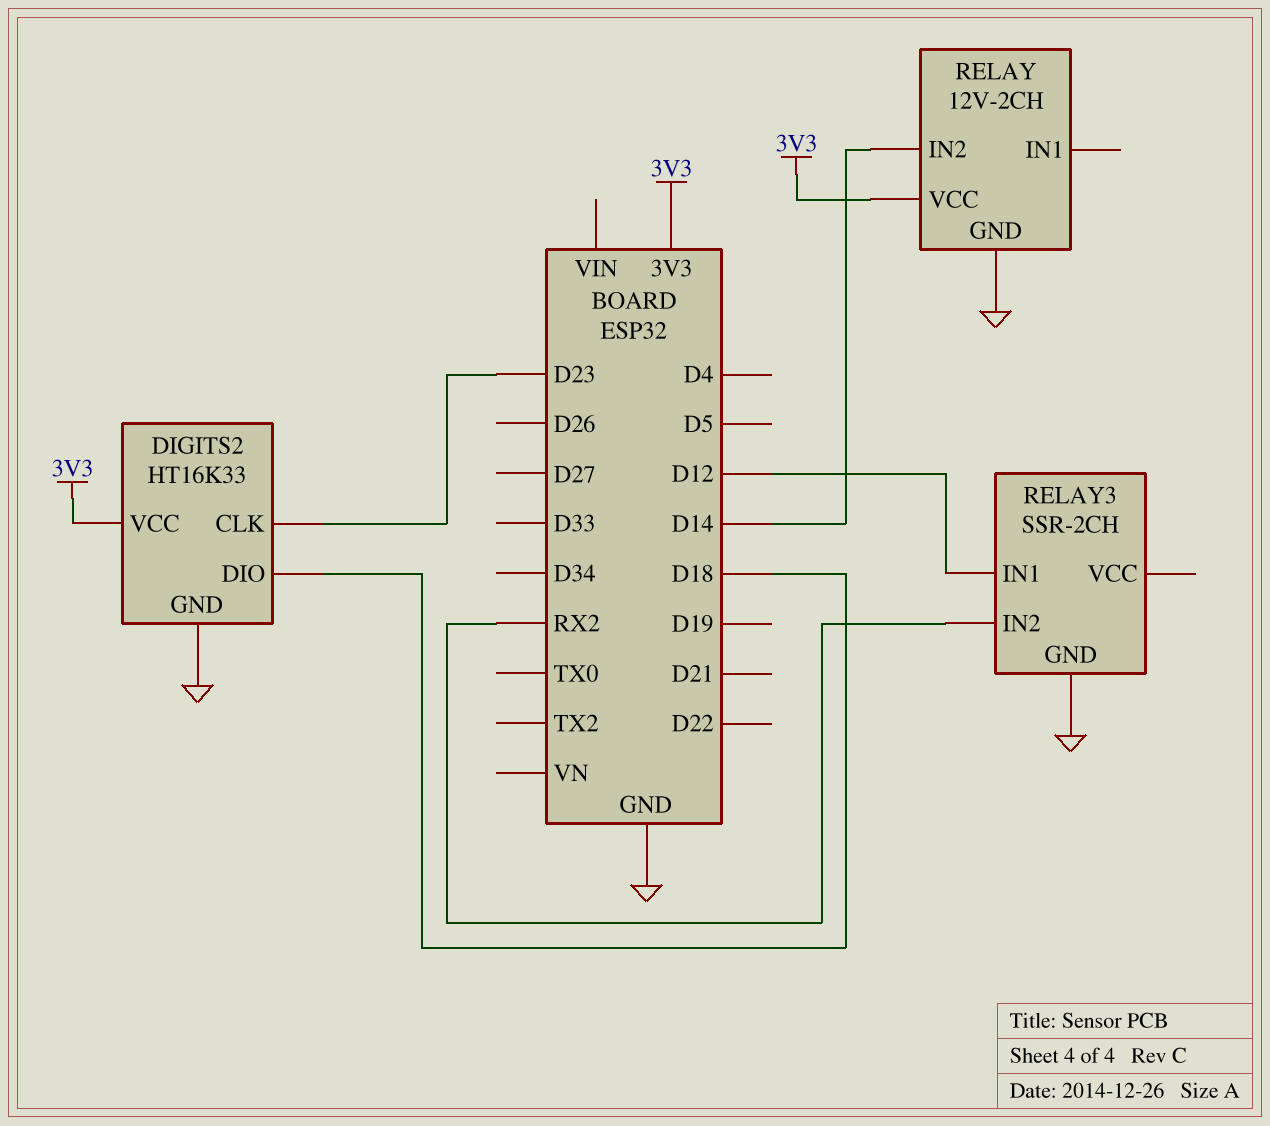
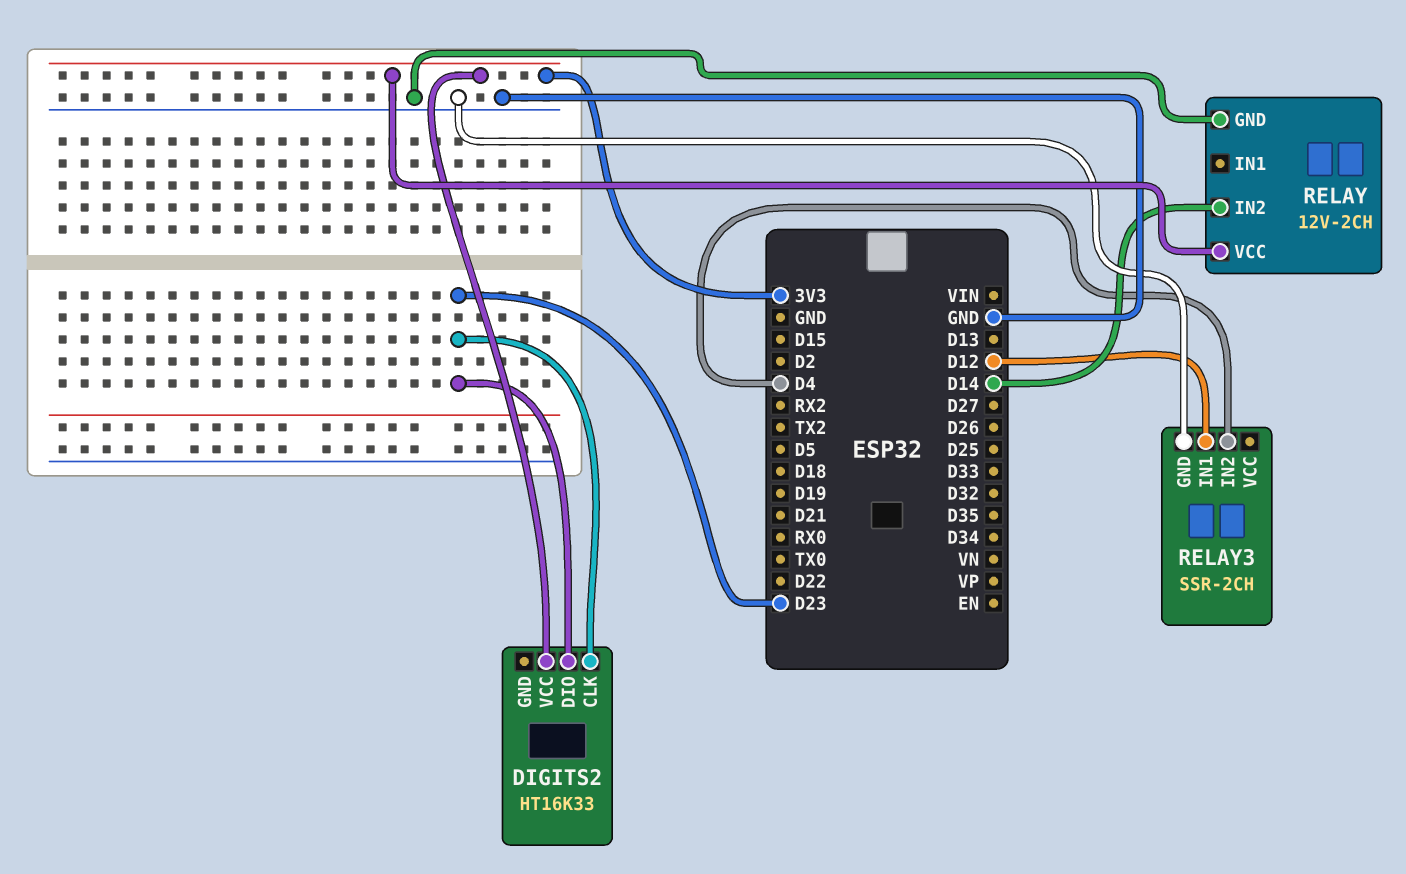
DIGITS2 pin DIO: D18 -> D23
DIGITS2 pin GND: GND -> none
RELAY3 pin IN2: RX2 -> D4

